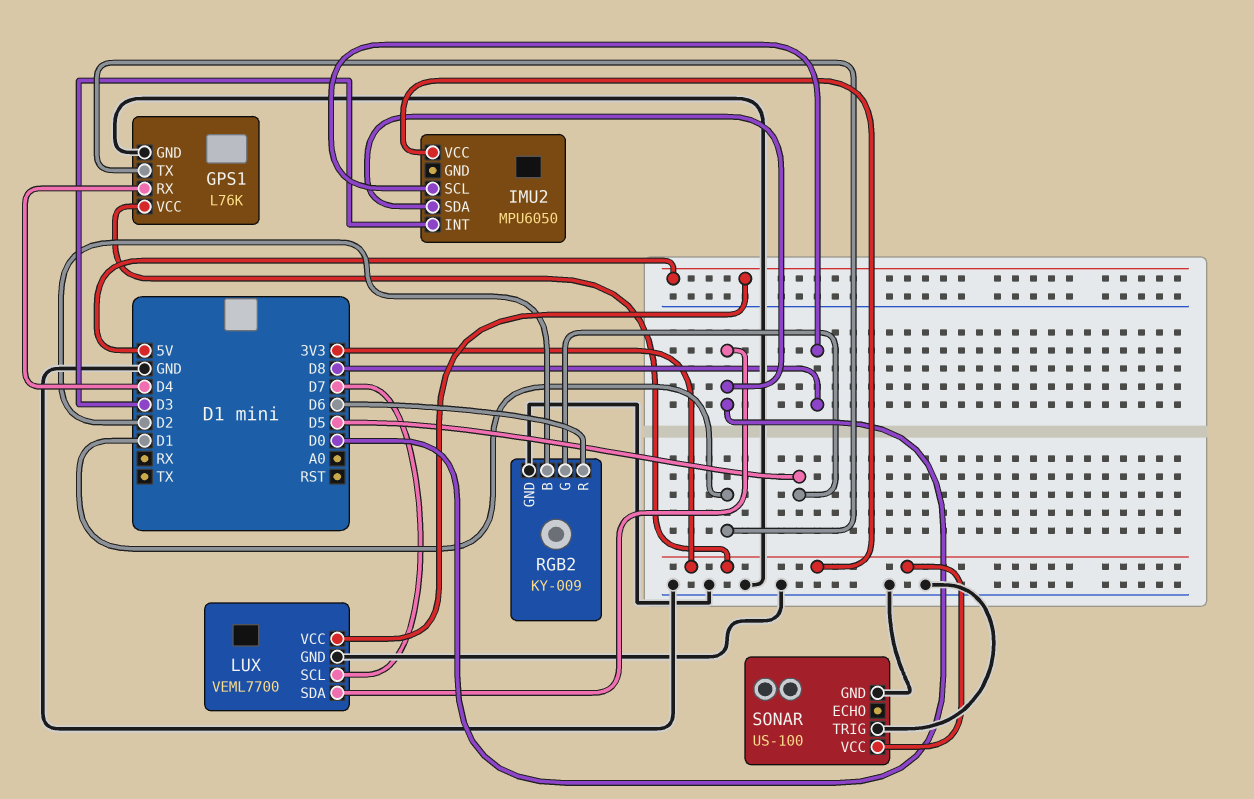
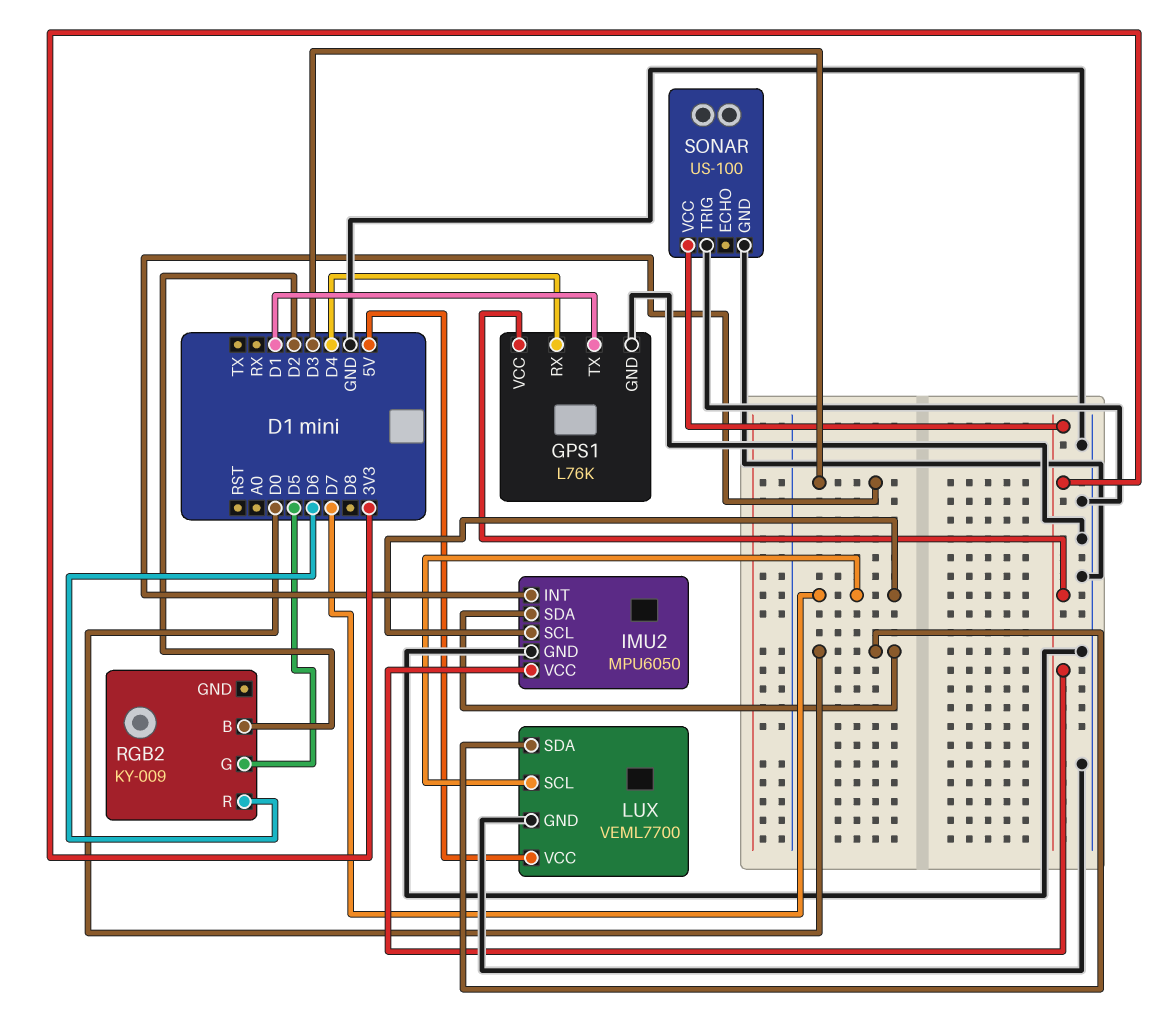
IMU2 pin GND: none -> GND
IMU2 pin SCL: D8 -> D7
RGB2 pin GND: GND -> none

